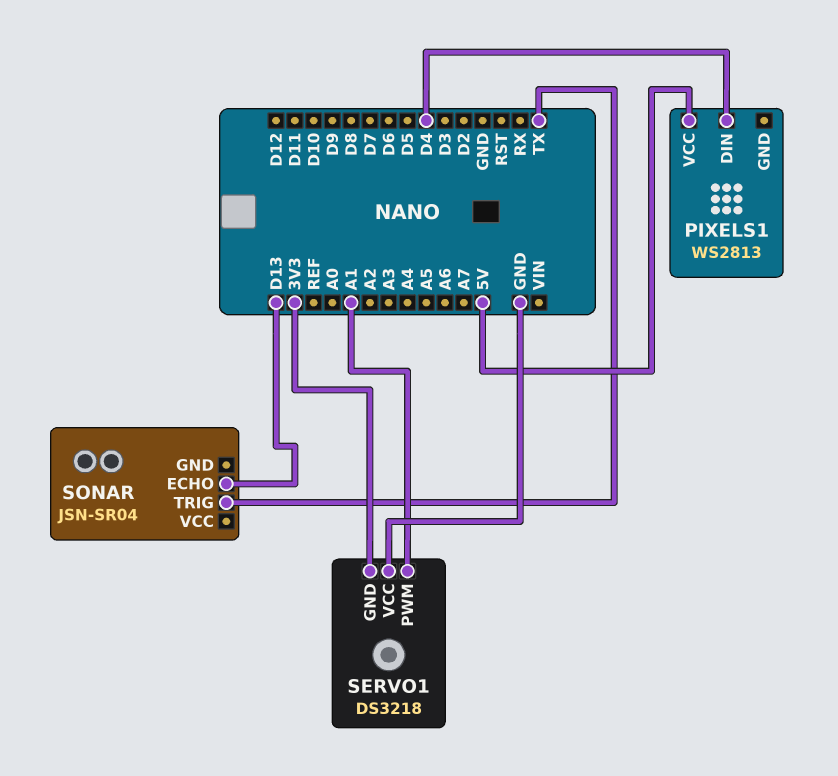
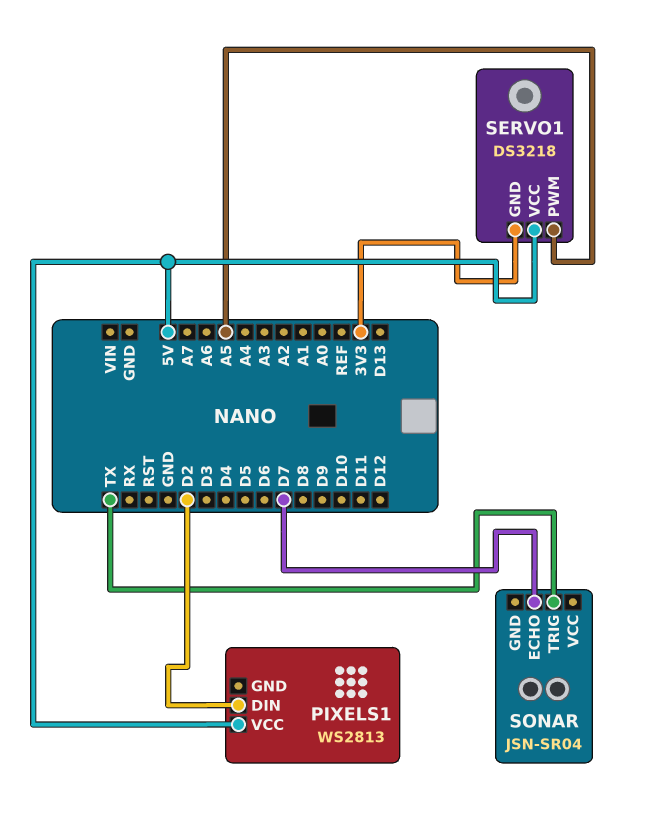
PIXELS1 pin DIN: D4 -> D2
SERVO1 pin PWM: A1 -> A5
SERVO1 pin VCC: GND -> 5V
SONAR pin ECHO: D13 -> D7

